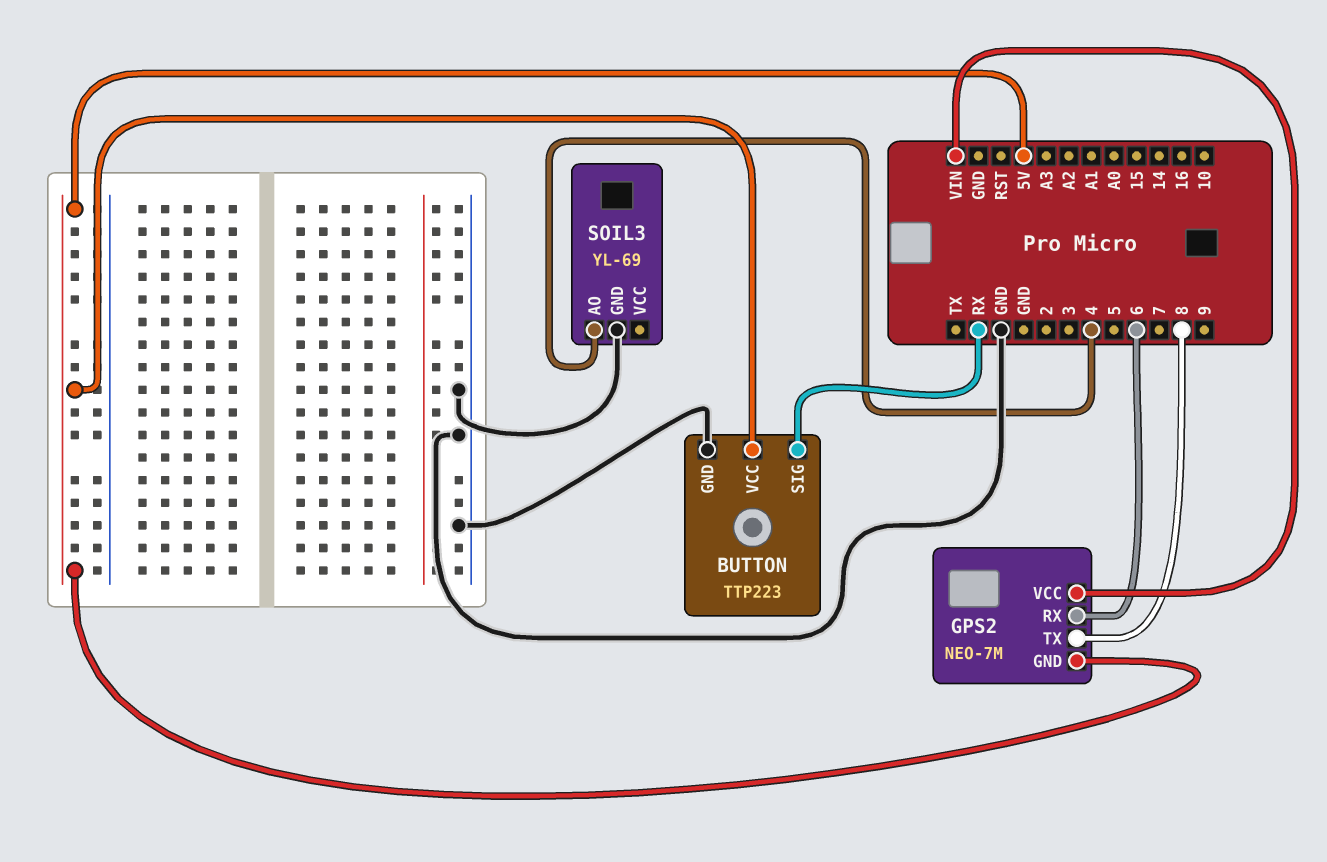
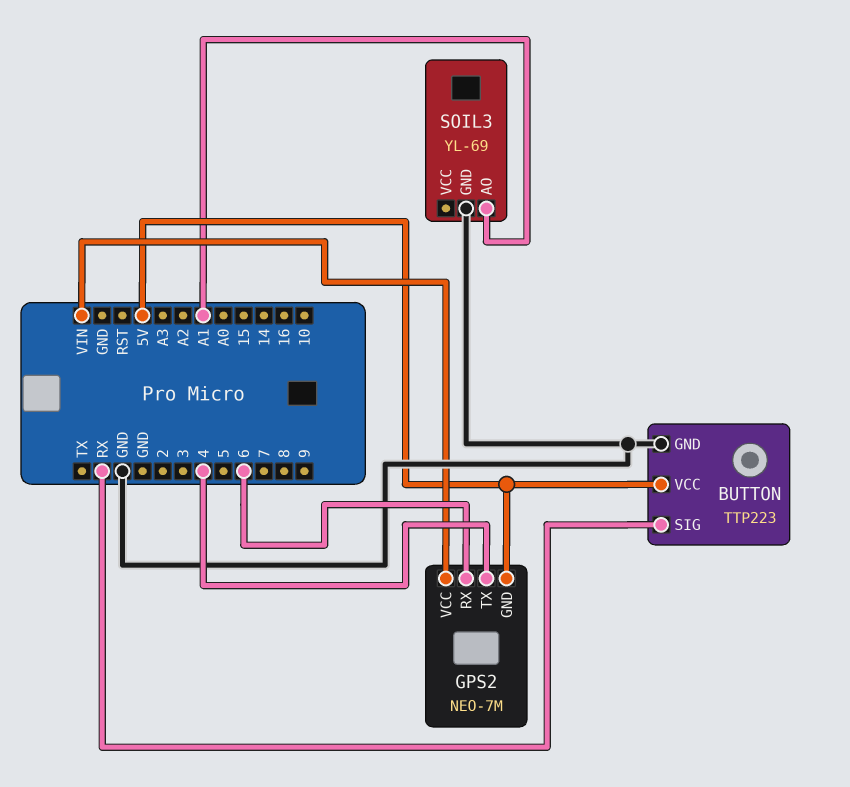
GPS2 pin TX: 8 -> 4
SOIL3 pin AO: 4 -> A1

